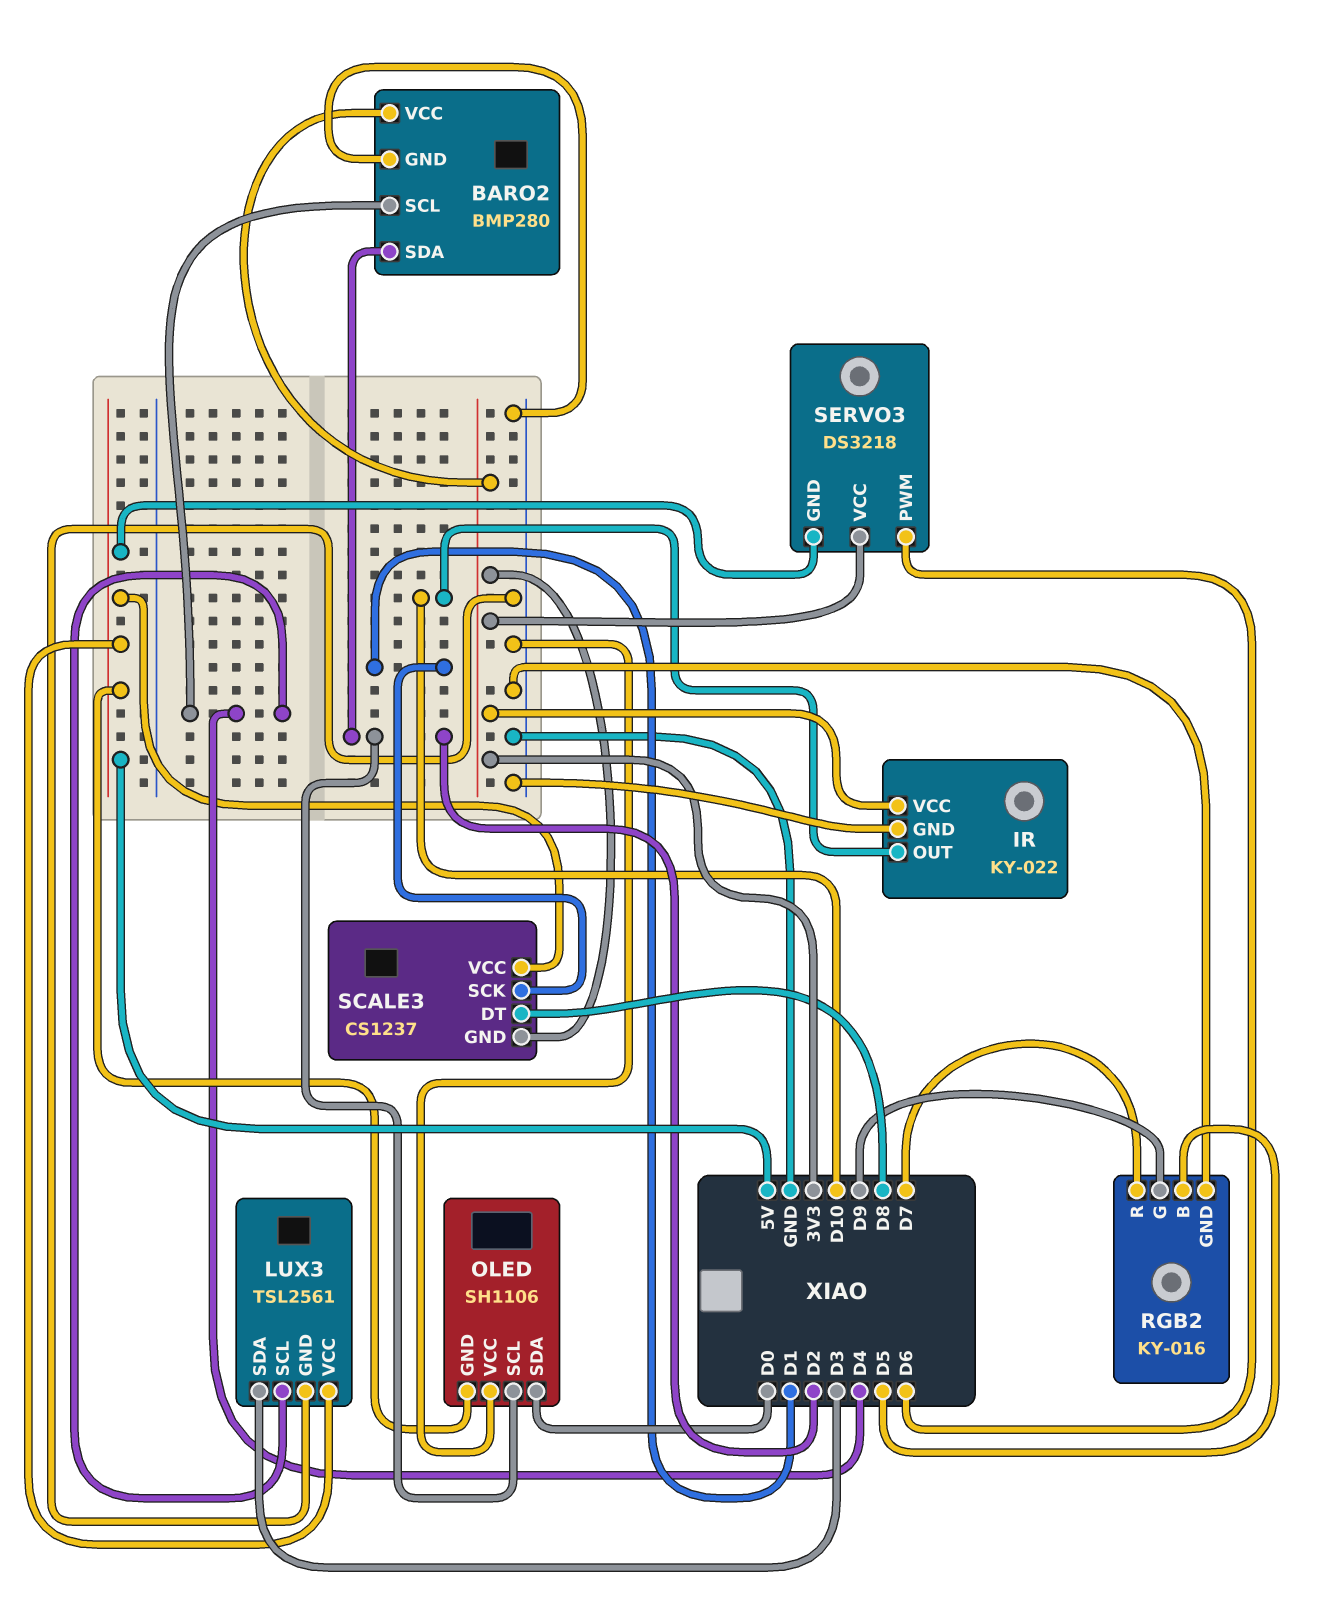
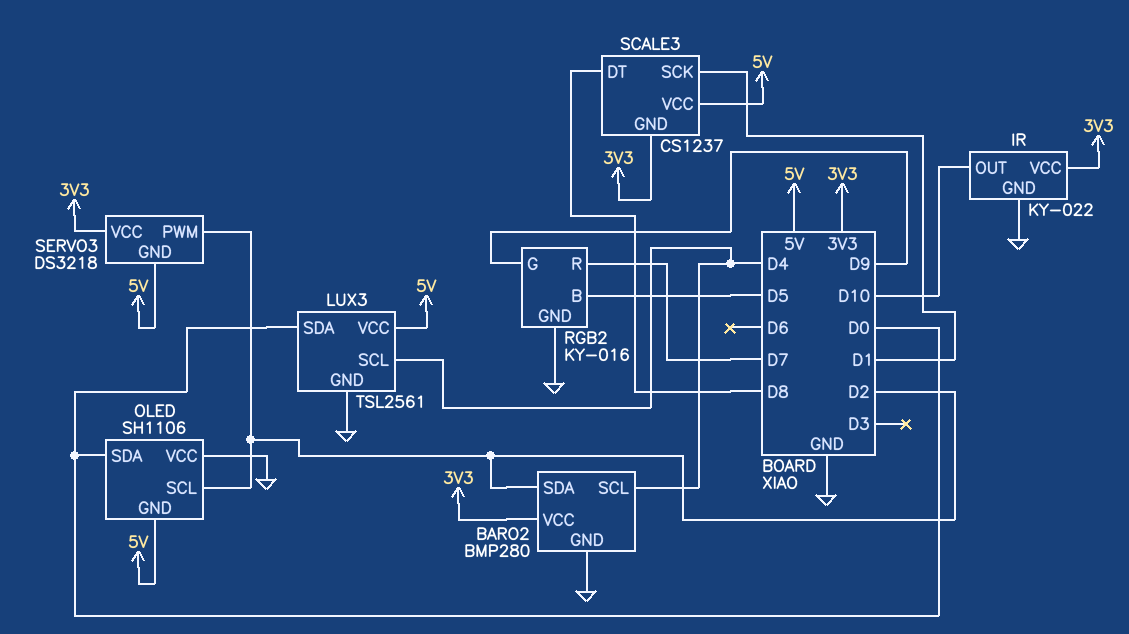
LUX3 pin SDA: D3 -> D0
SERVO3 pin PWM: D6 -> D2

